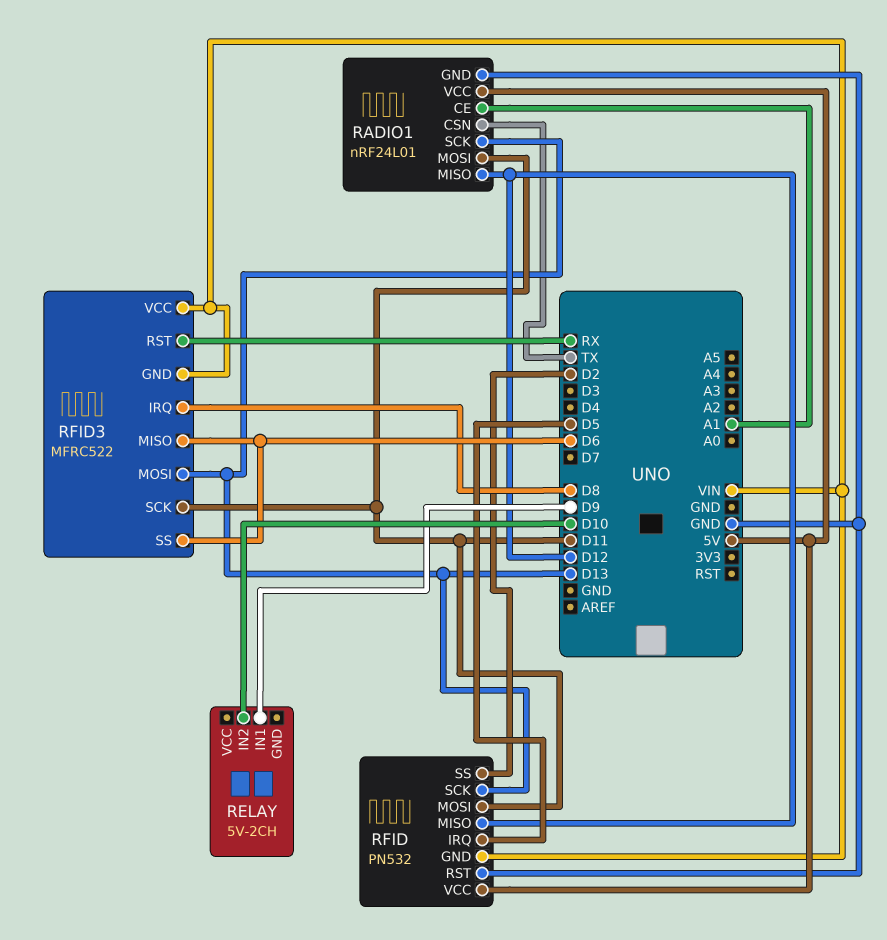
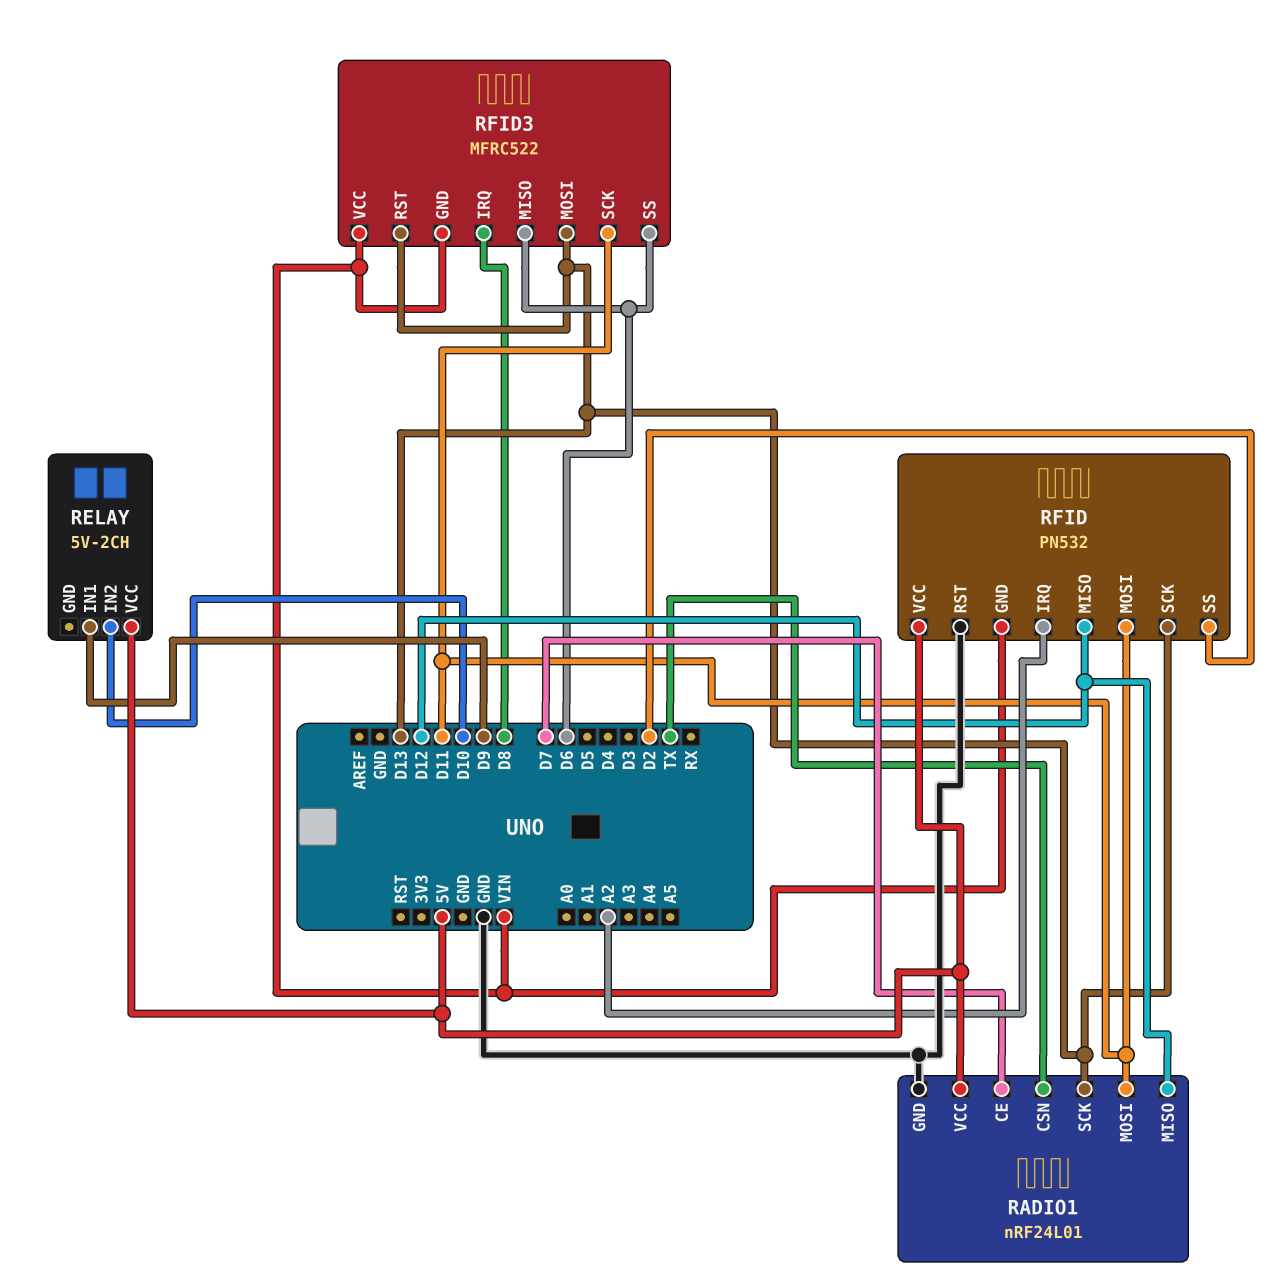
RADIO1 pin CE: A1 -> D7
RELAY pin VCC: none -> 5V
RFID pin IRQ: D5 -> A2
RFID3 pin RST: RX -> D13

